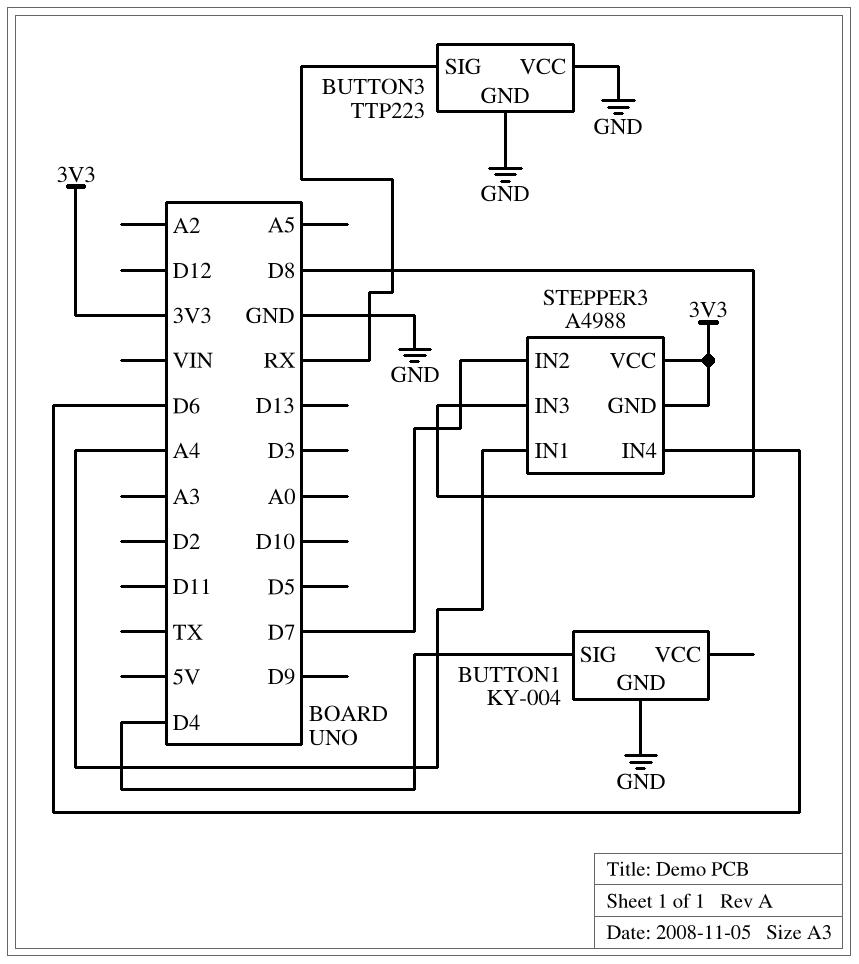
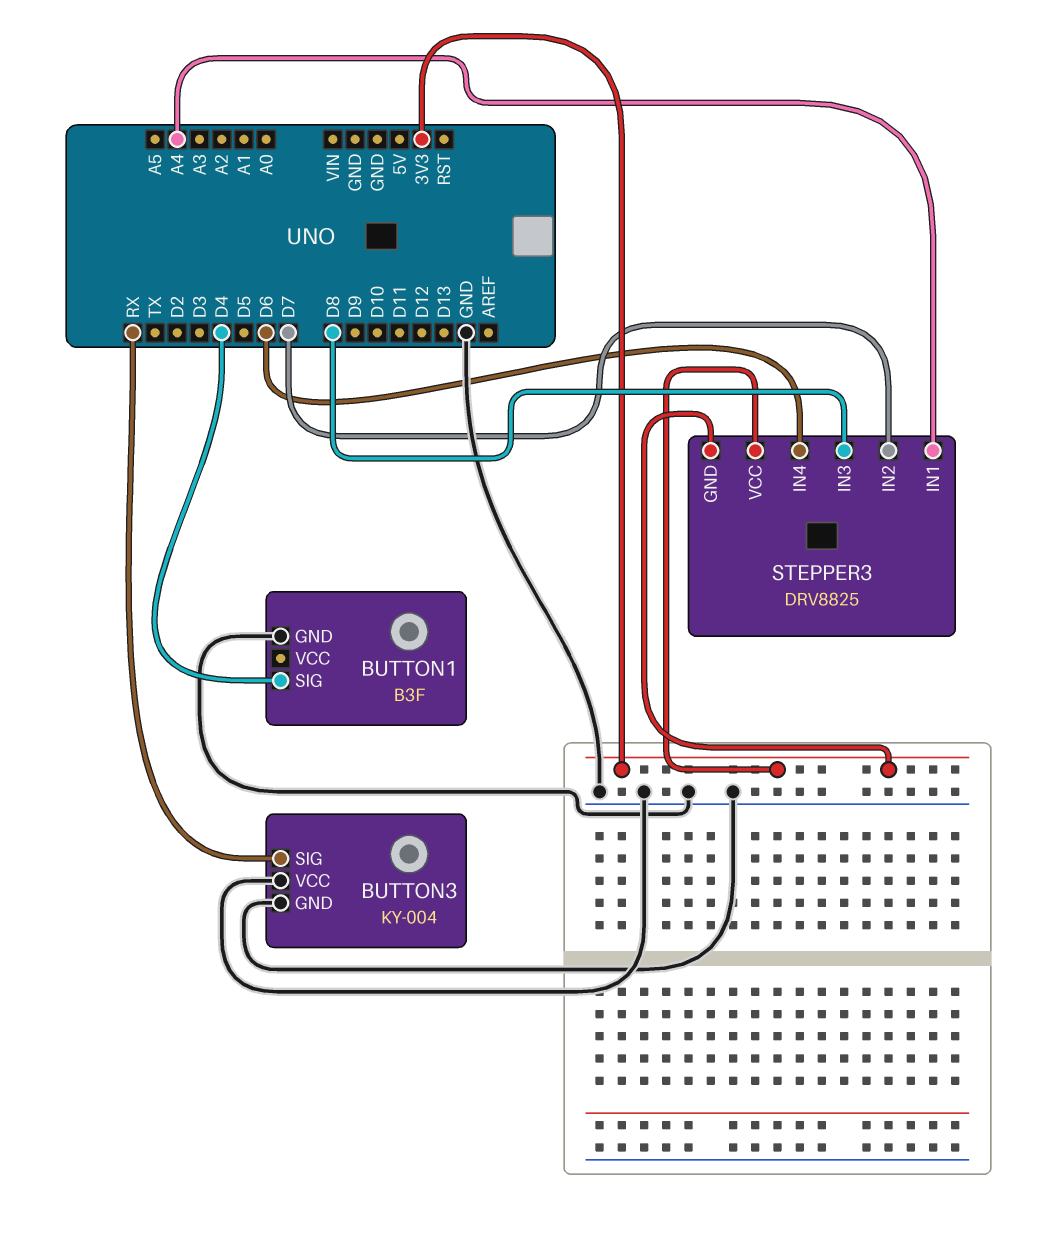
BUTTON1: KY-004 -> B3F
BUTTON3: TTP223 -> KY-004
STEPPER3: A4988 -> DRV8825

